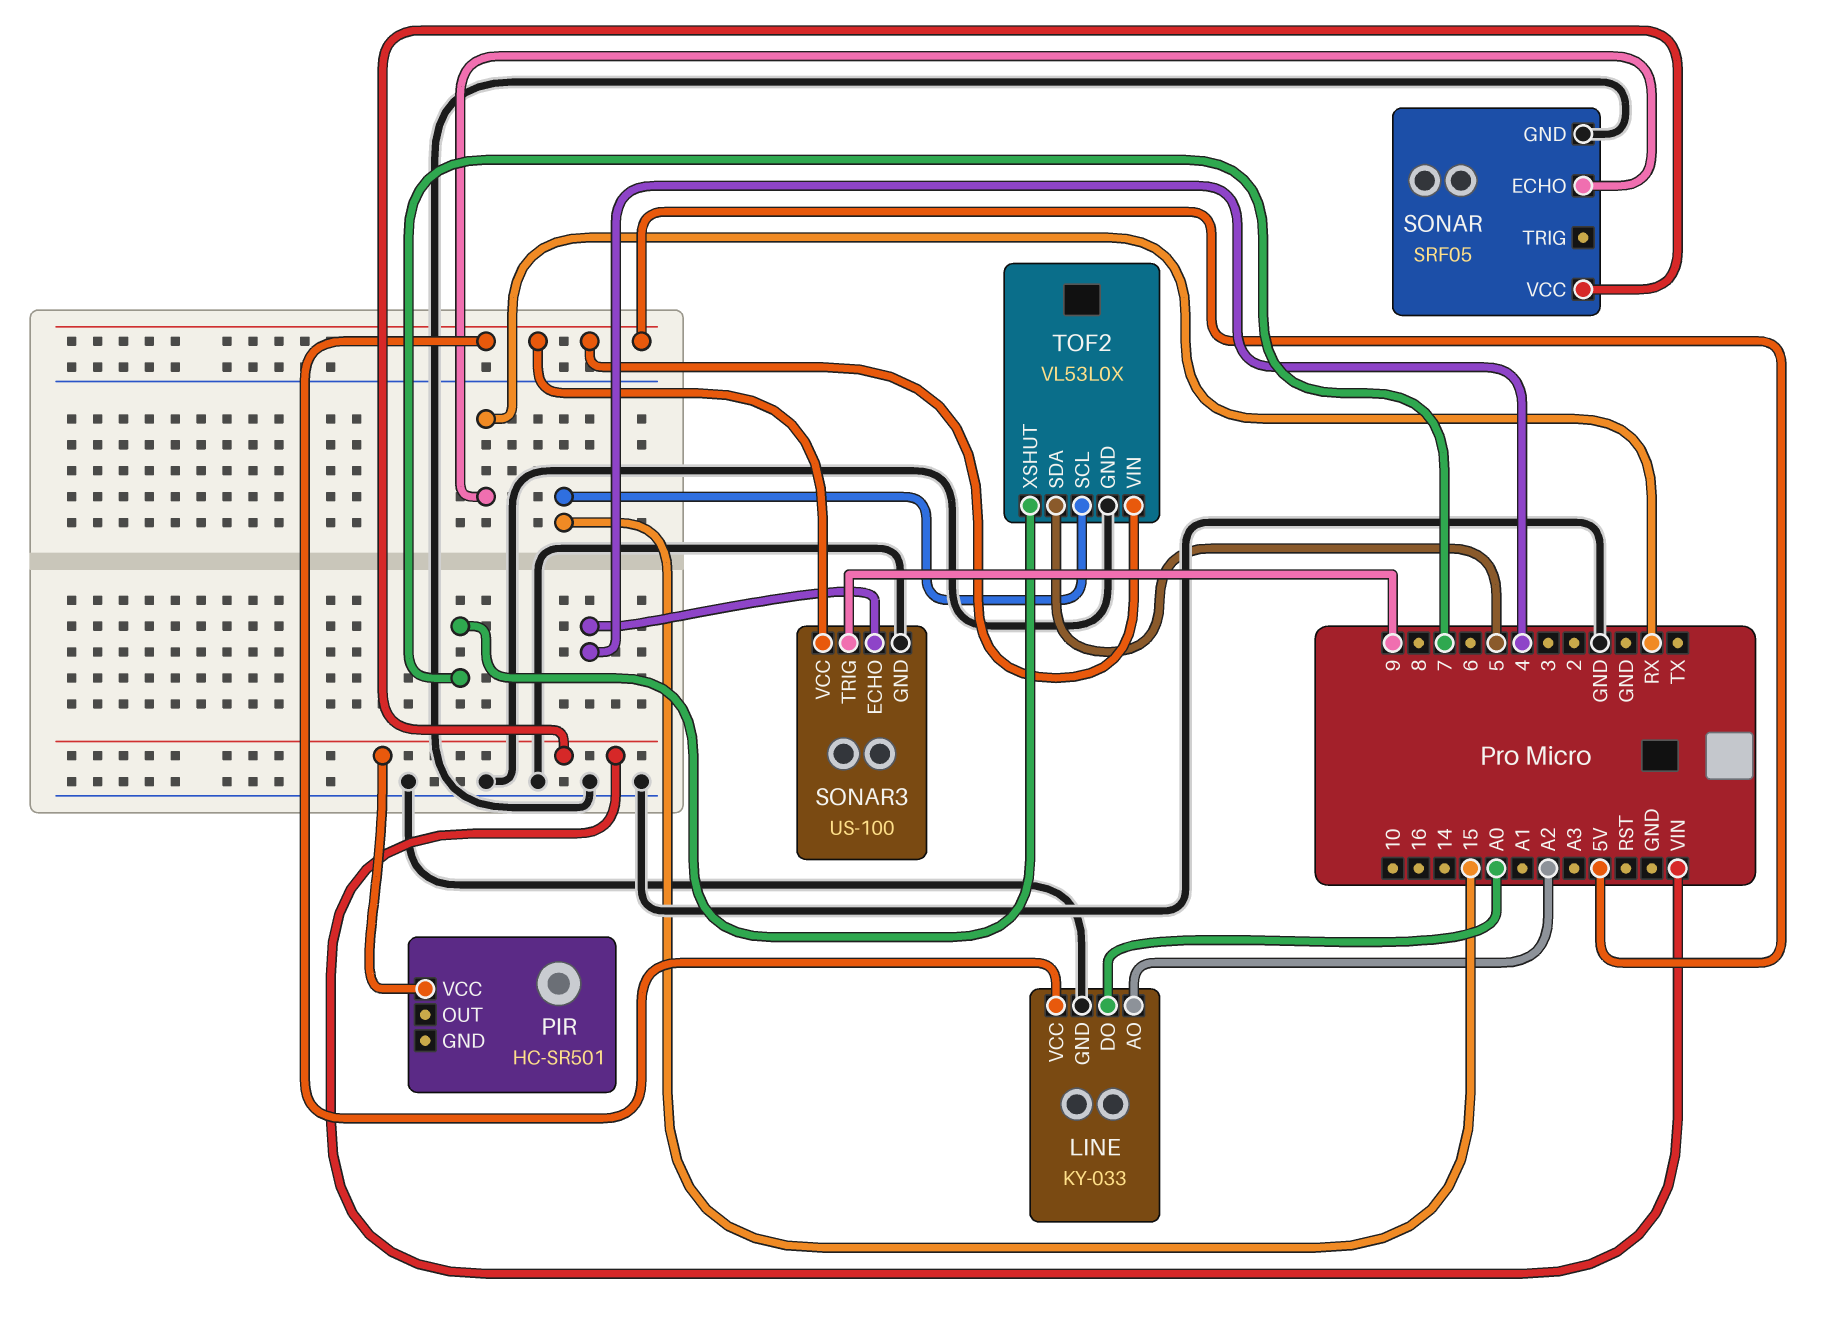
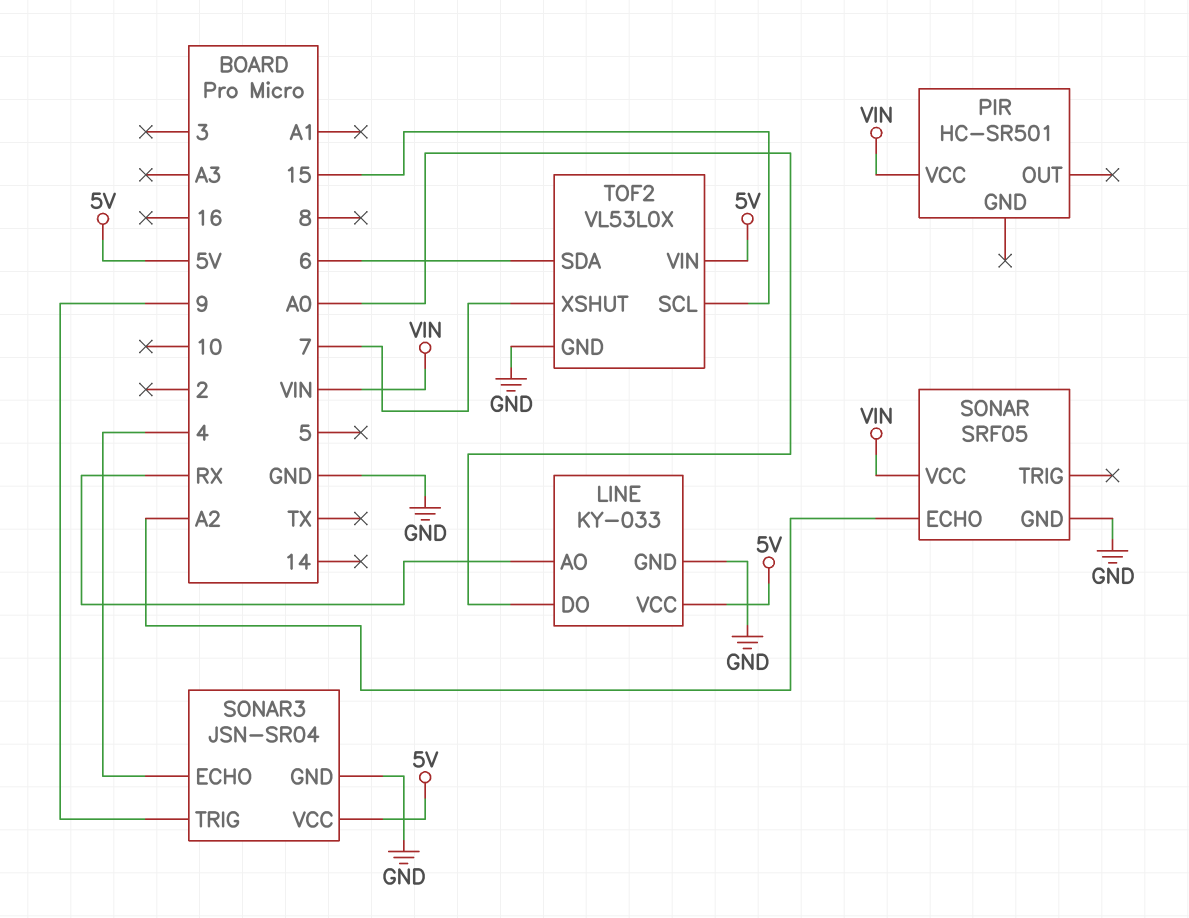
LINE pin AO: A2 -> RX
SONAR pin ECHO: RX -> A2
SONAR3: US-100 -> JSN-SR04
TOF2 pin SDA: 5 -> 6

